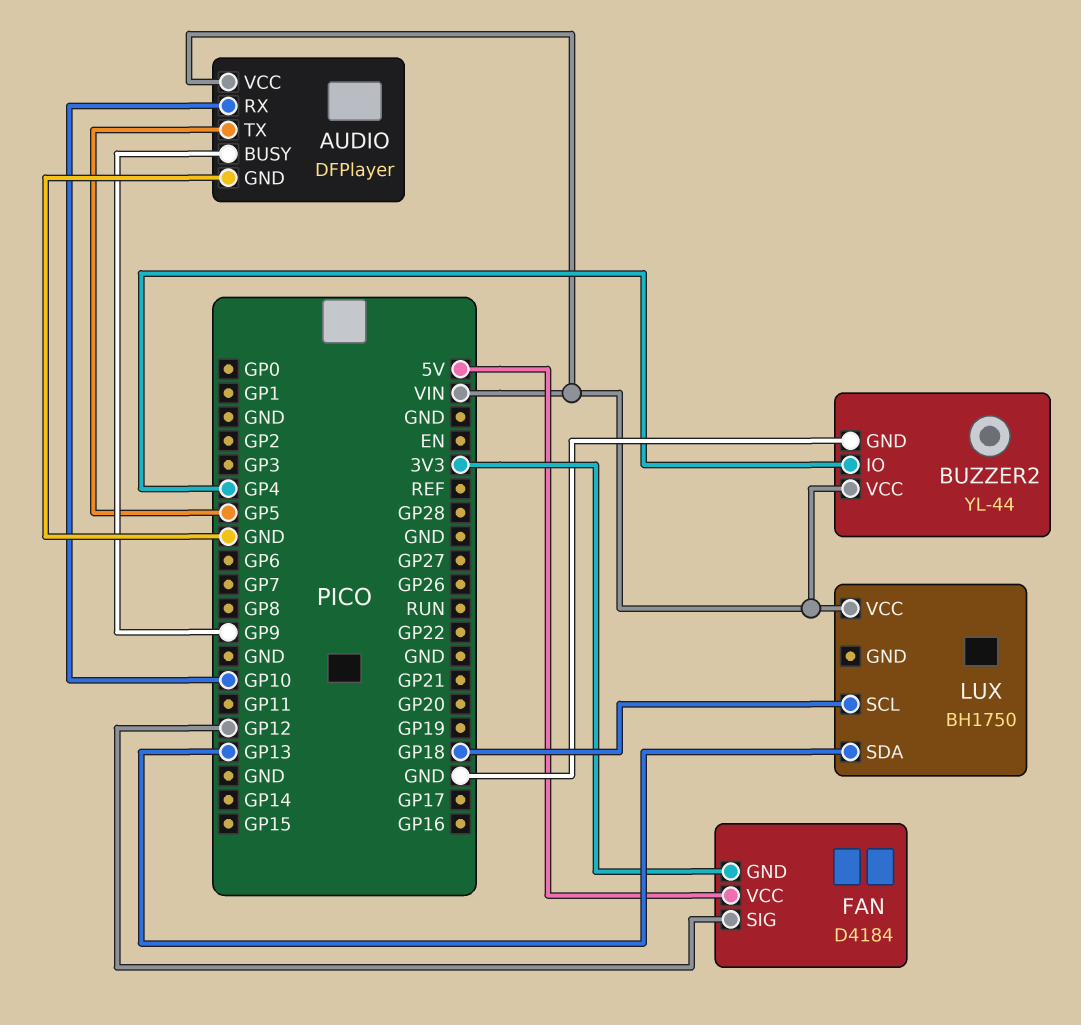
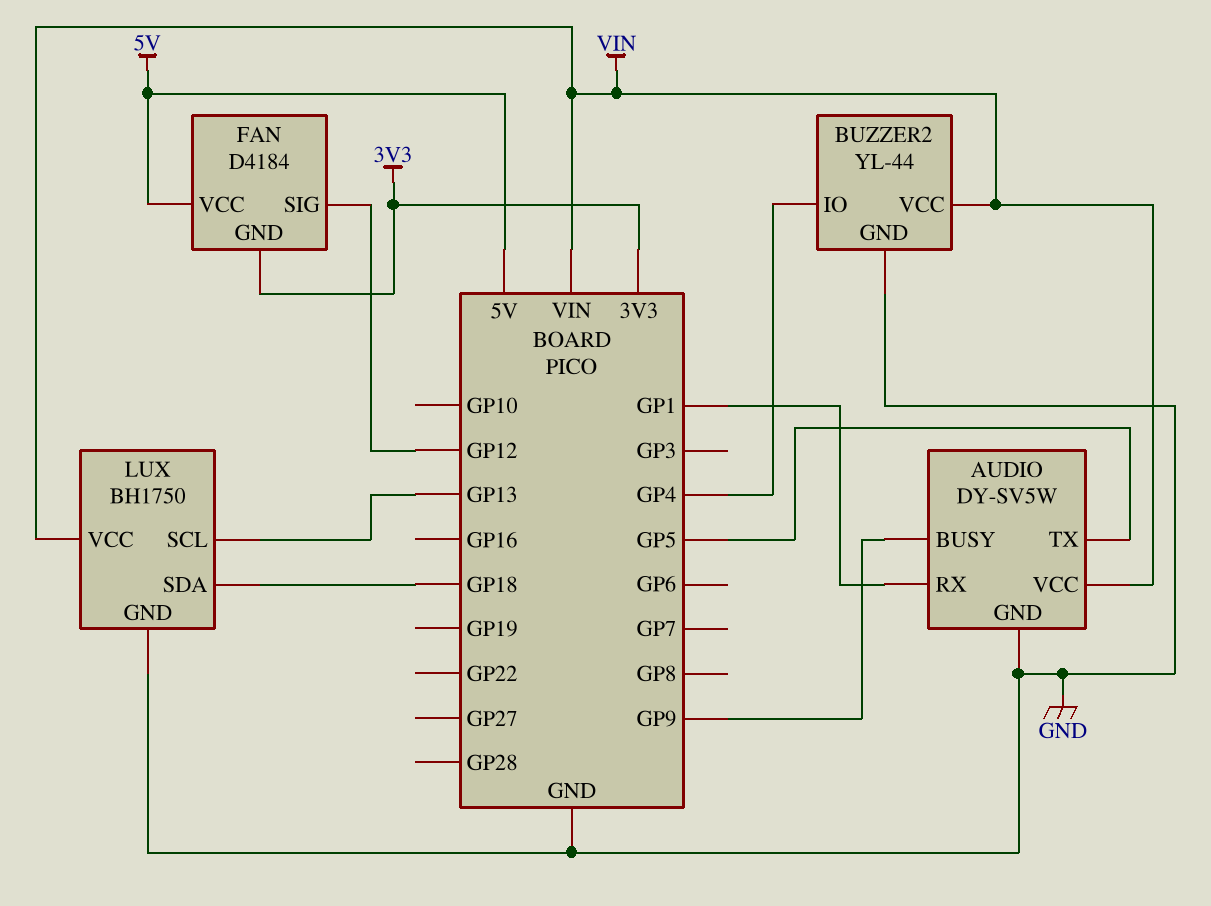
AUDIO: DFPlayer -> DY-SV5W
AUDIO pin RX: GP10 -> GP1
LUX pin GND: none -> GND
LUX pin SCL: GP18 -> GP13
LUX pin SDA: GP13 -> GP18

